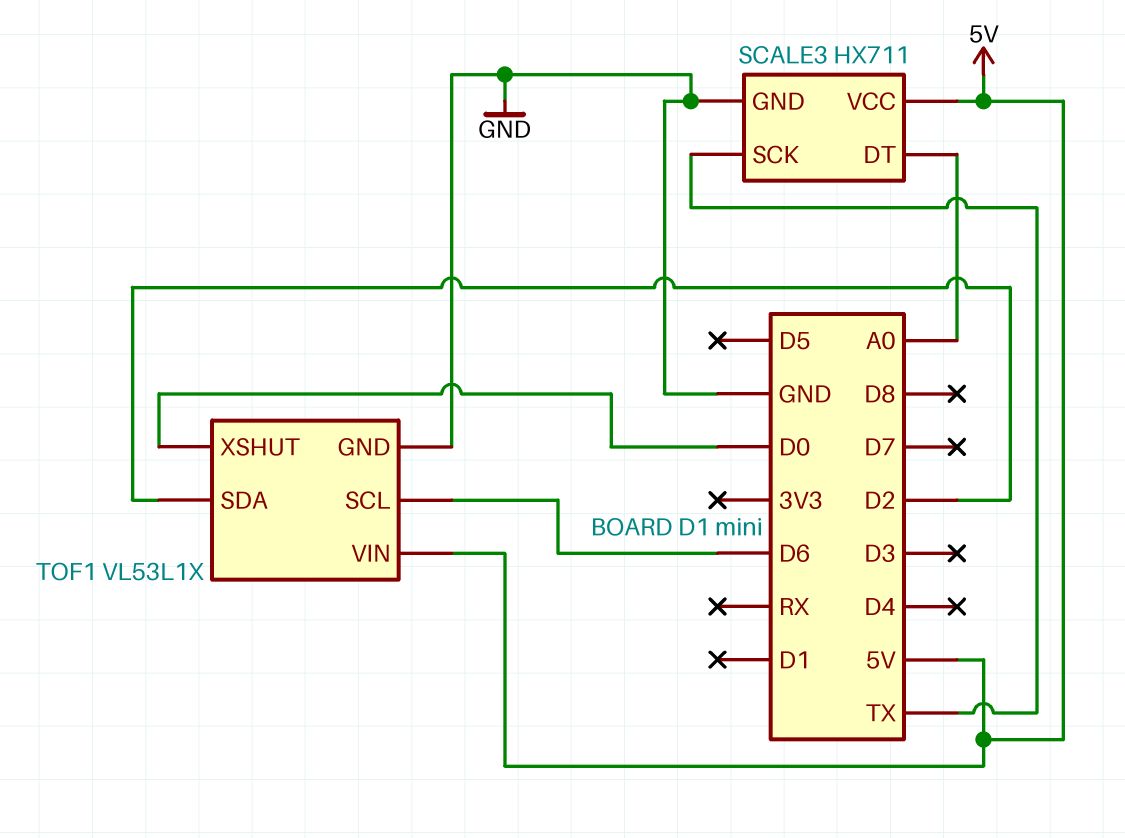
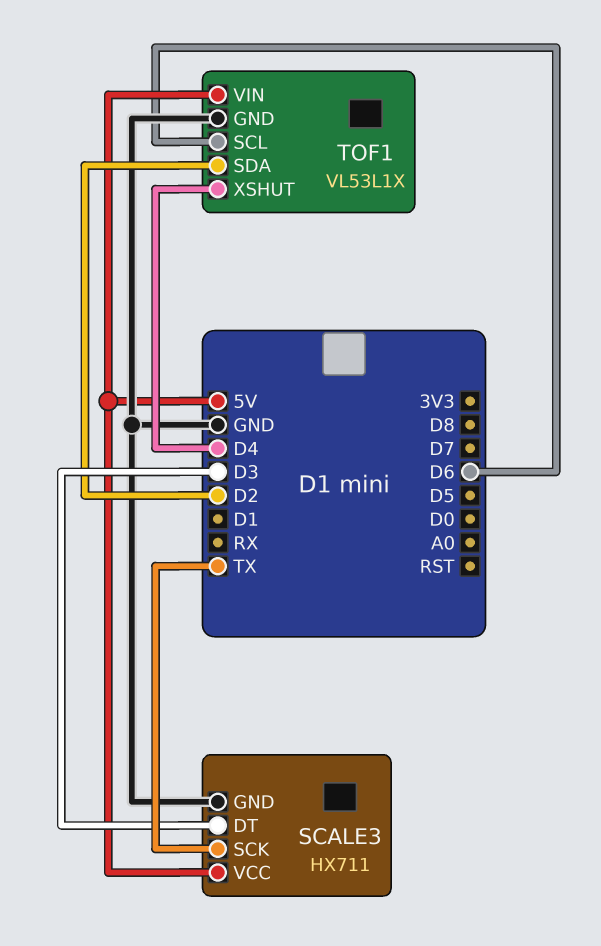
SCALE3 pin DT: A0 -> D3
TOF1 pin XSHUT: D0 -> D4

